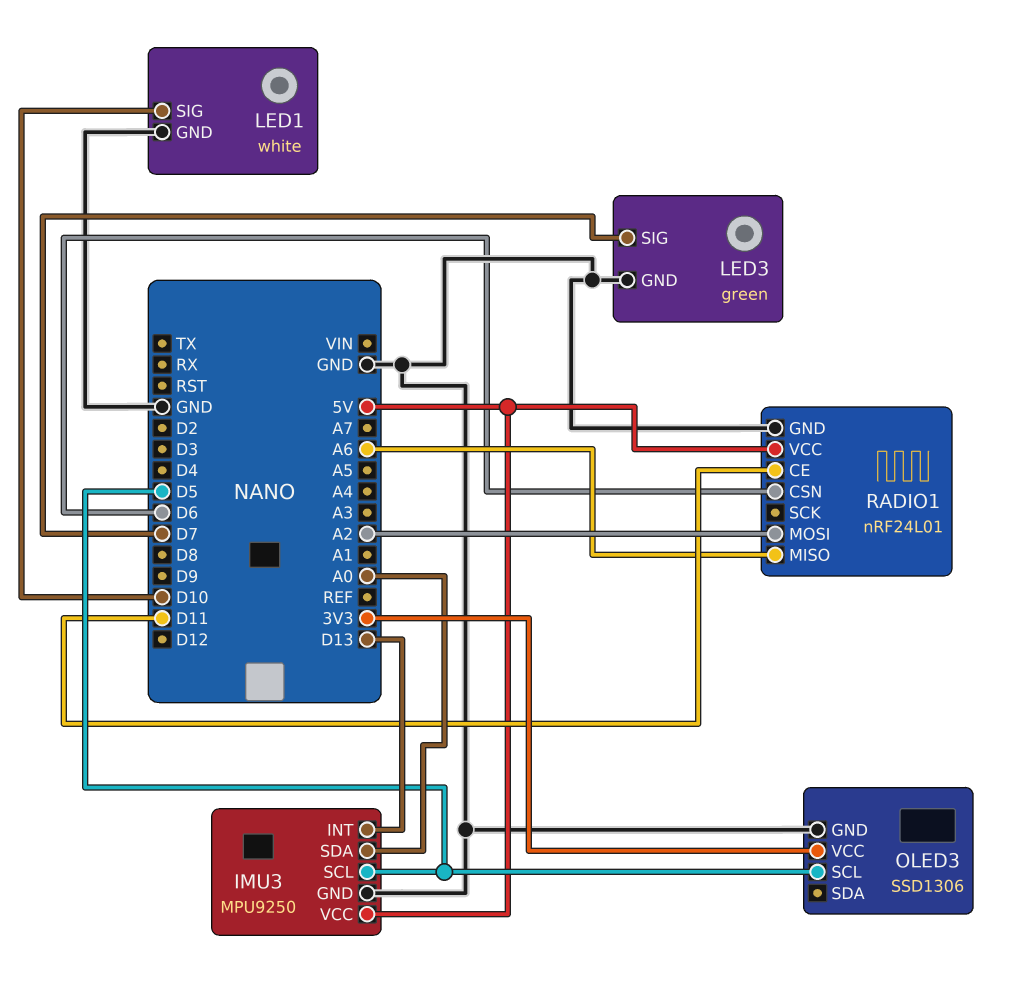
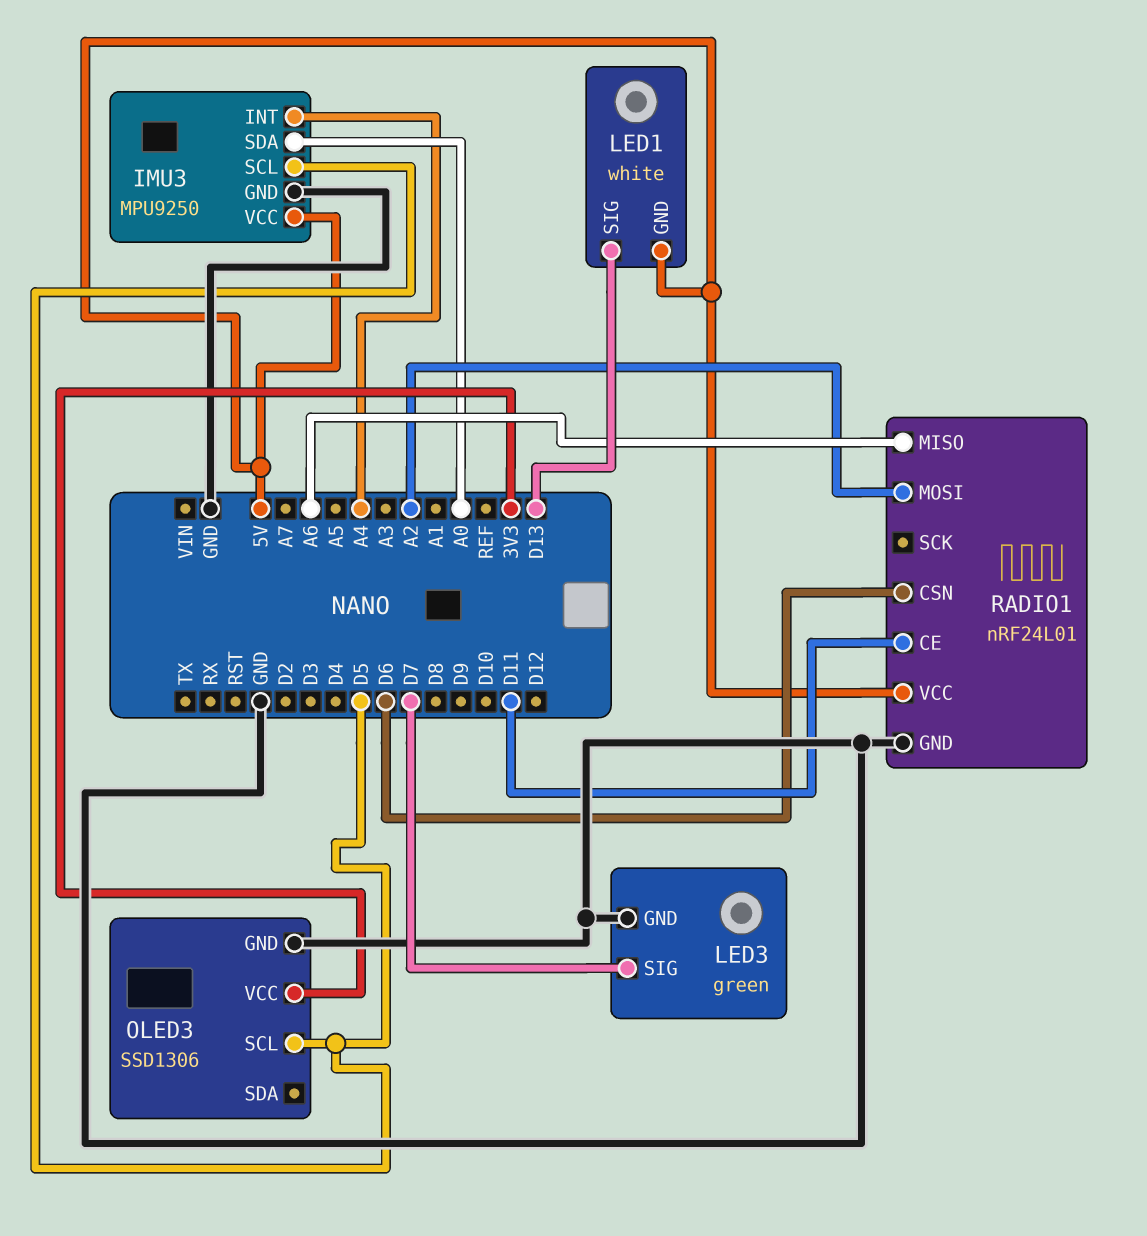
IMU3 pin INT: D13 -> A4
LED1 pin GND: GND -> 5V
LED1 pin SIG: D10 -> D13

